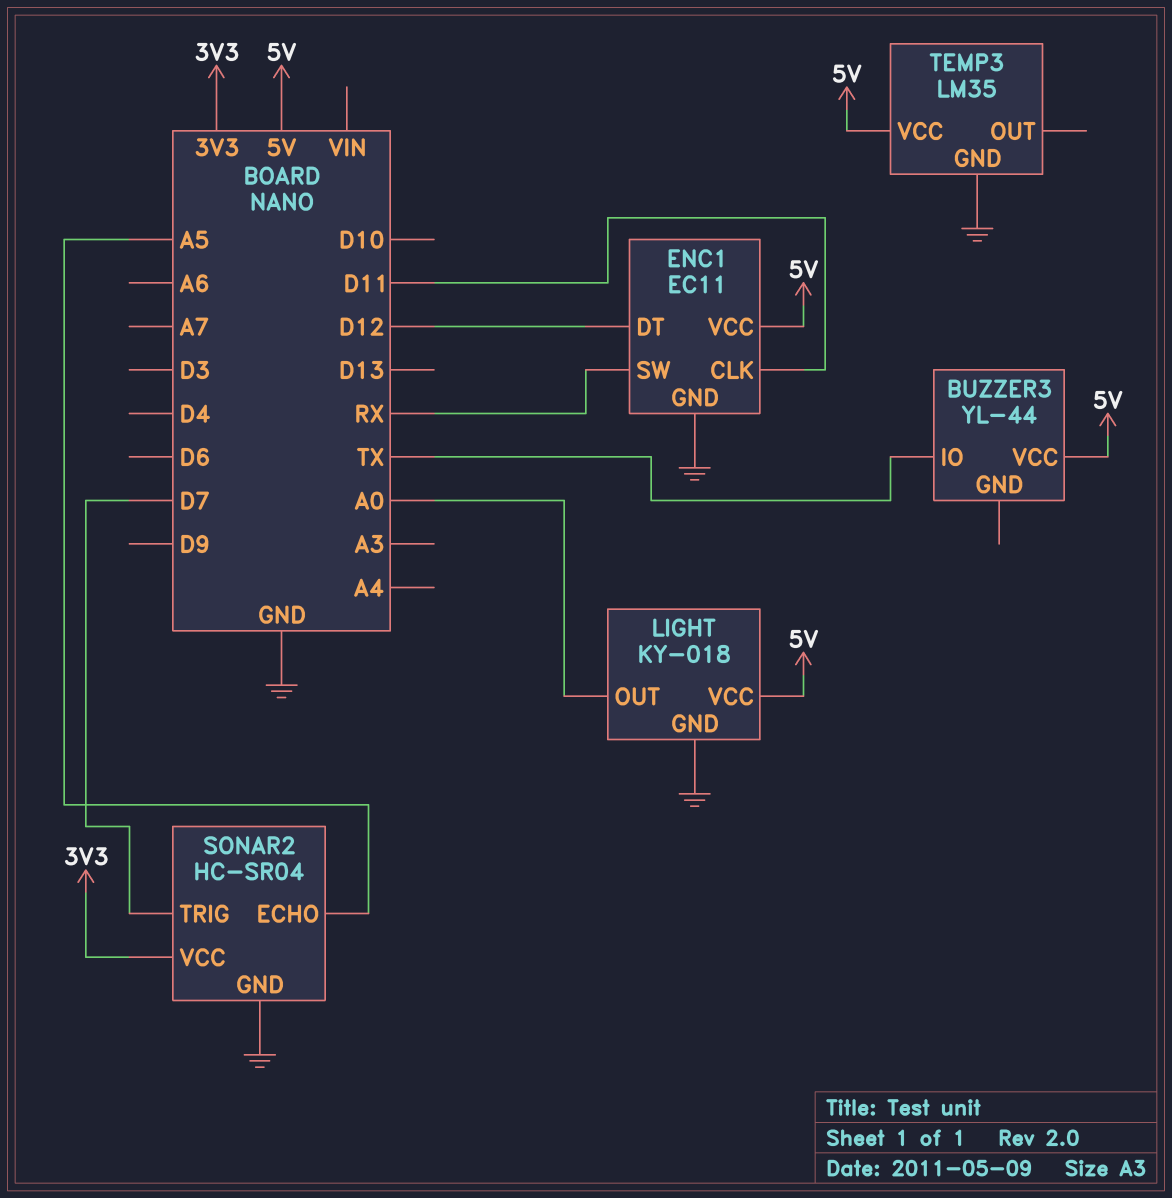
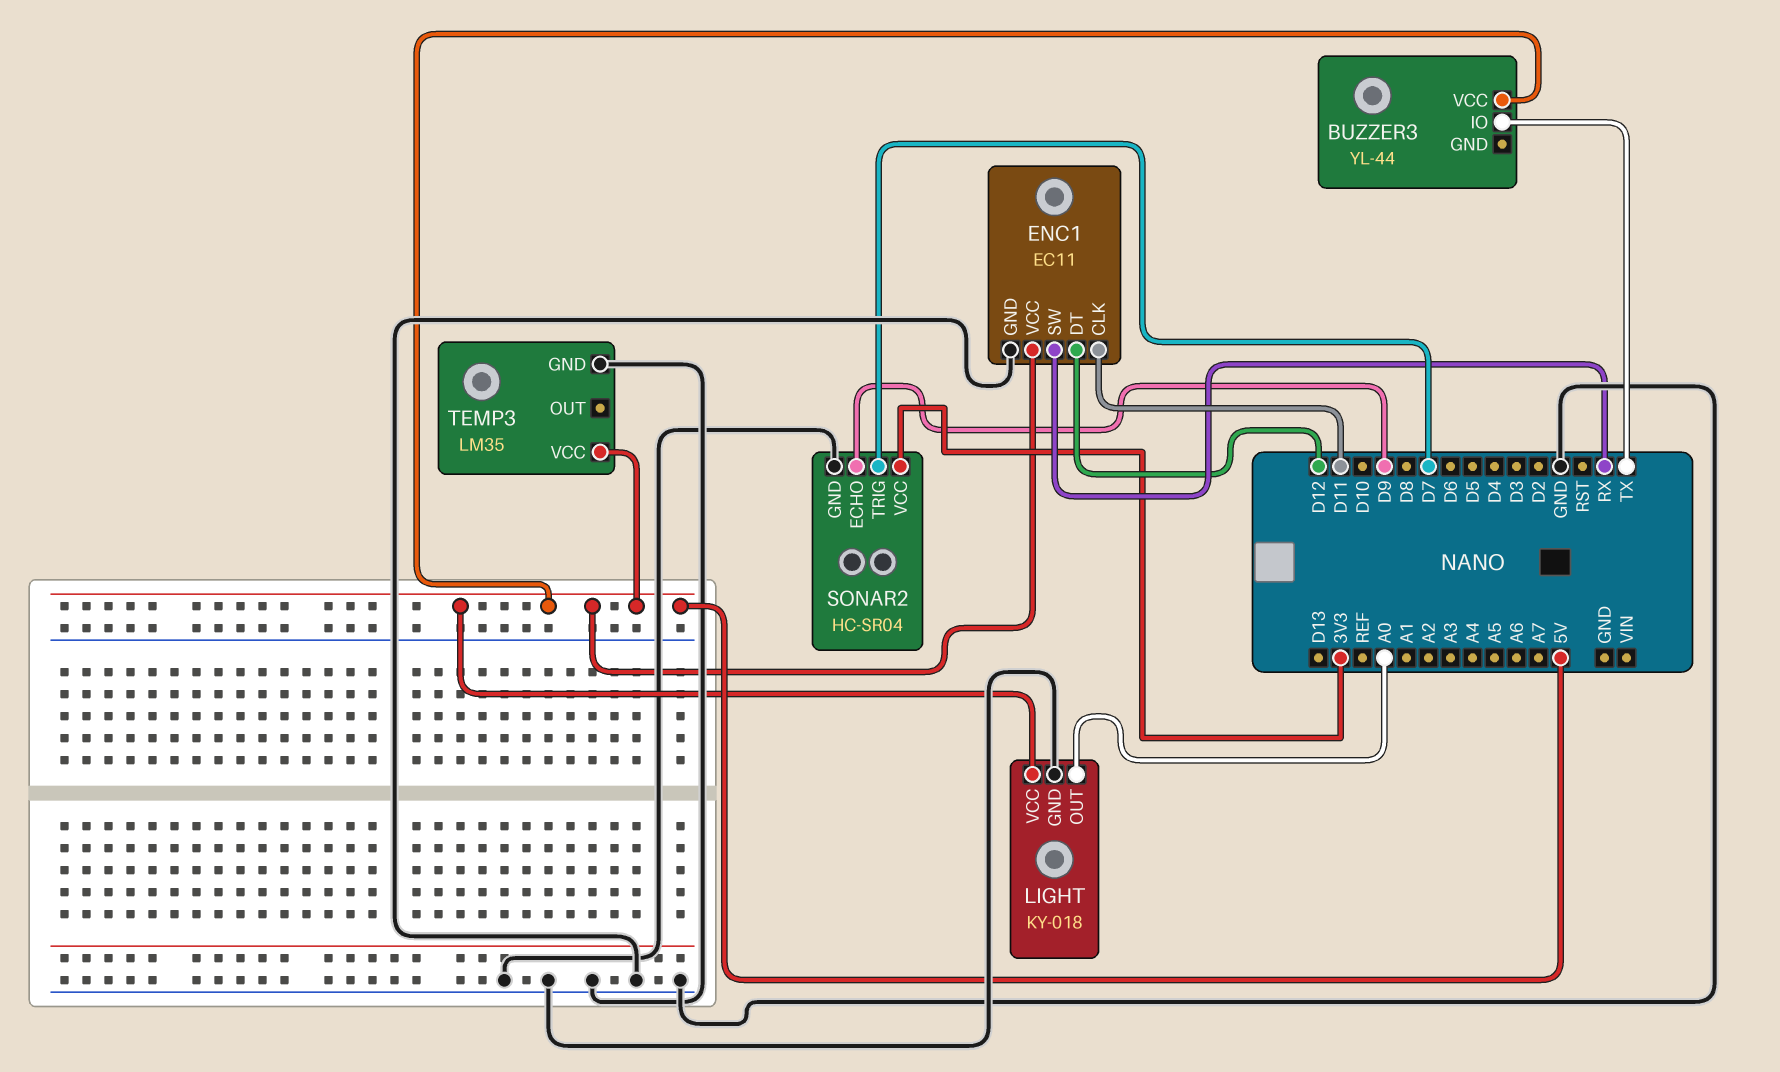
SONAR2 pin ECHO: A5 -> D9

